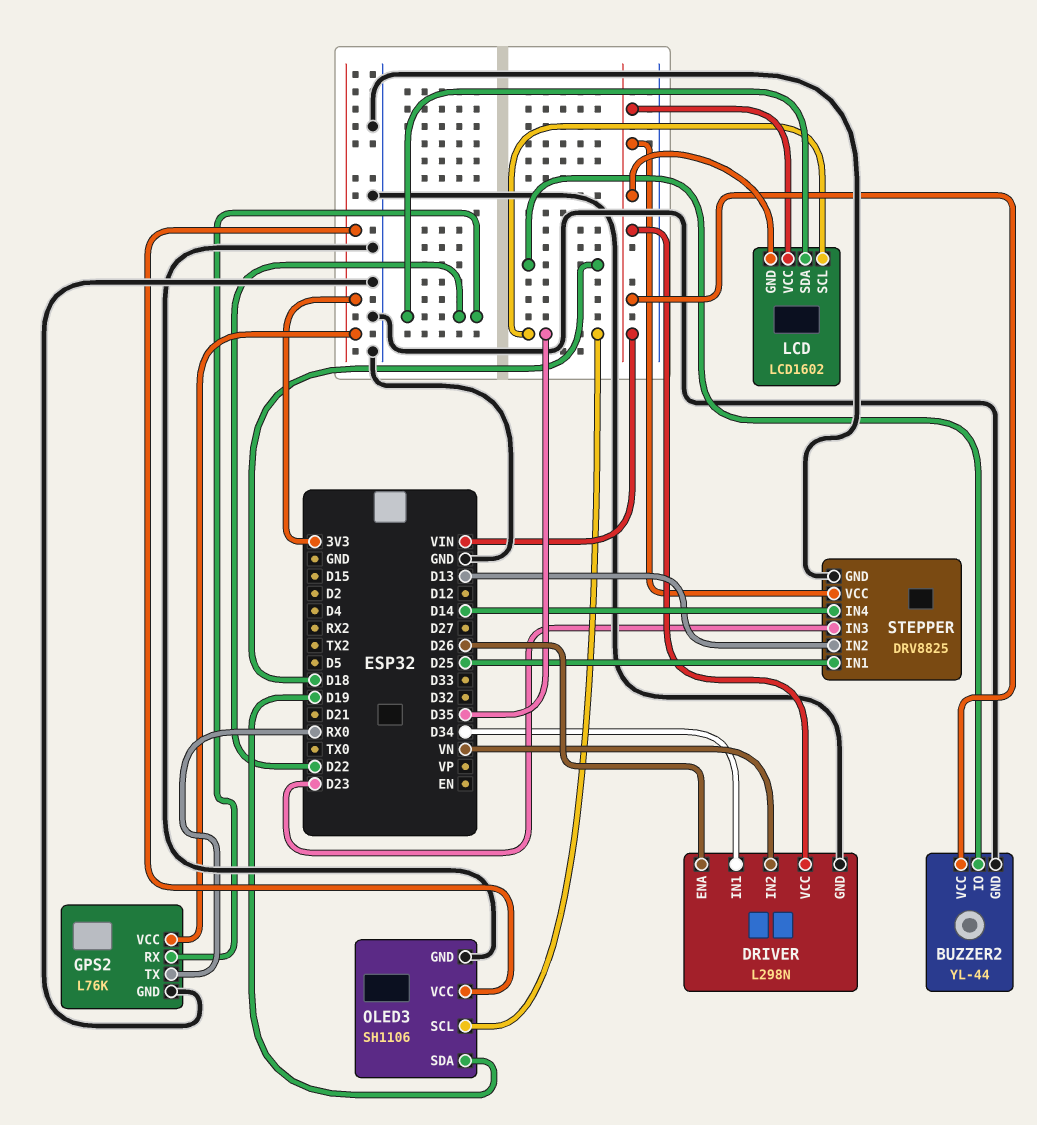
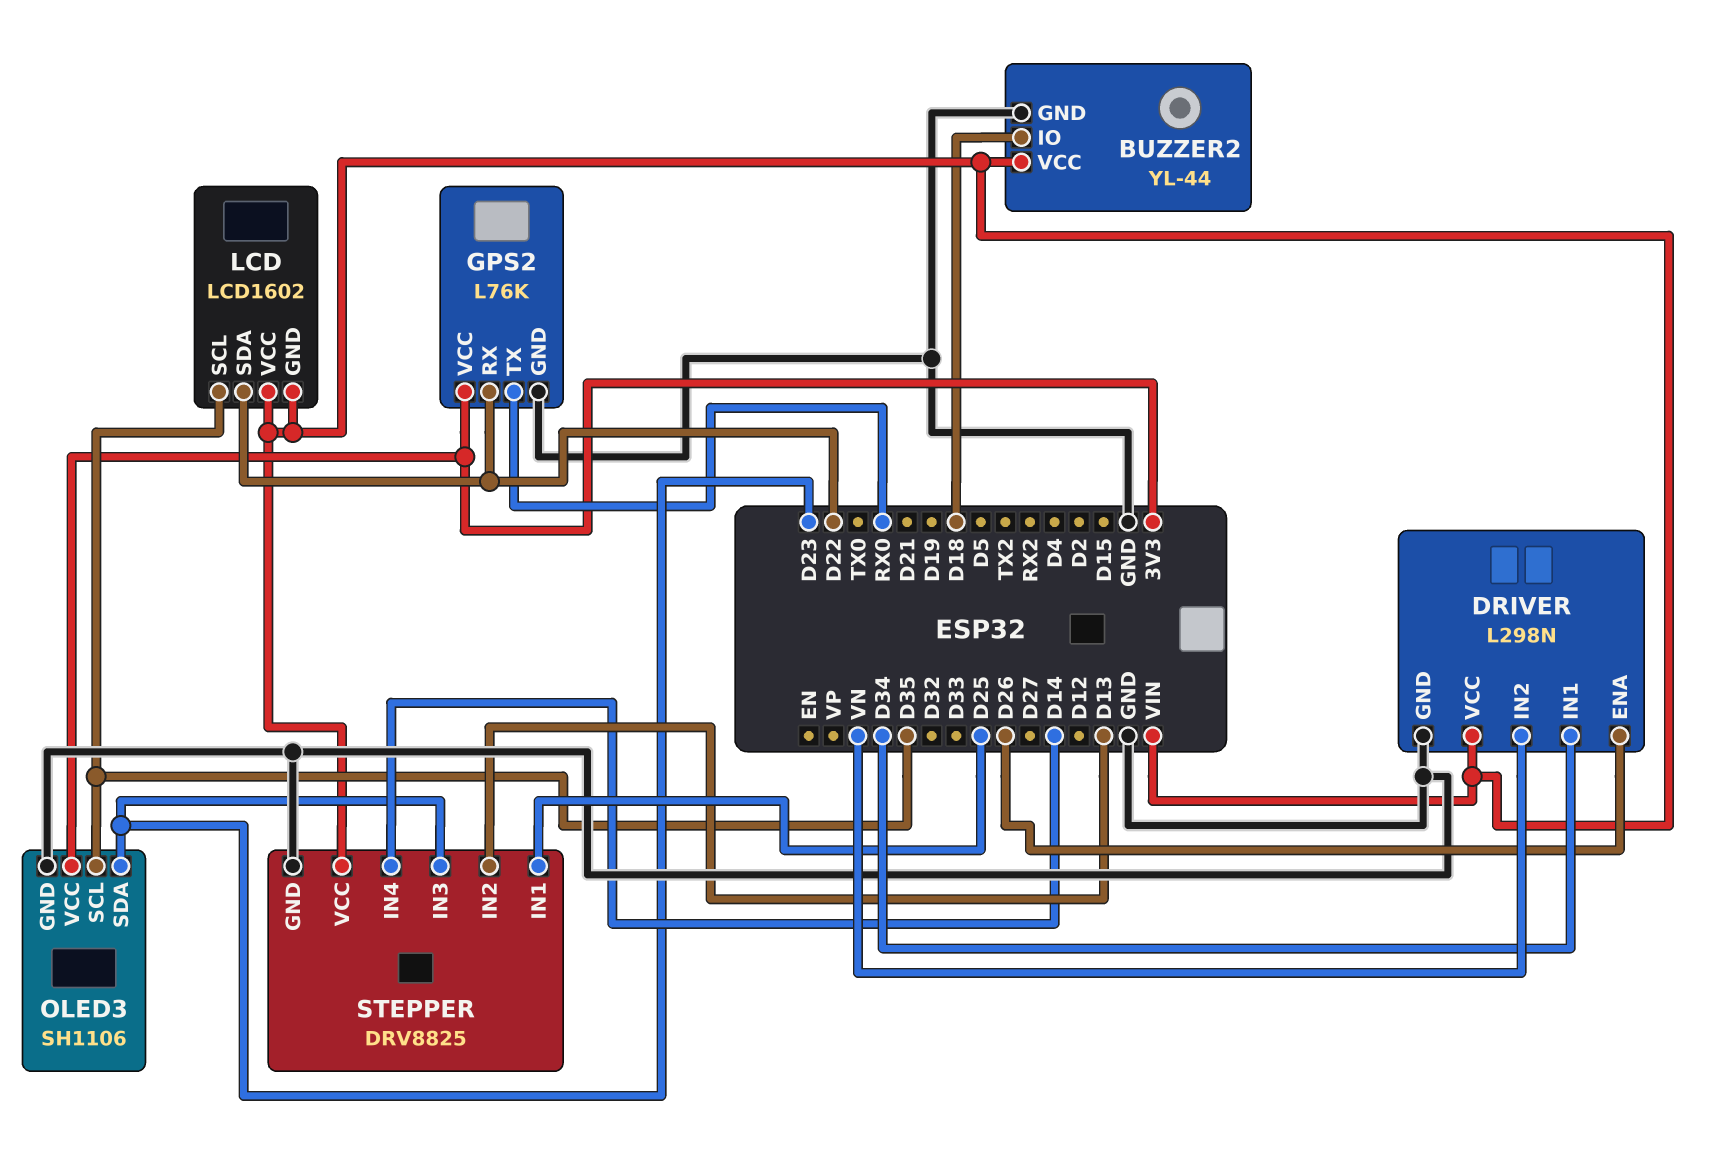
OLED3 pin SDA: D19 -> D23

